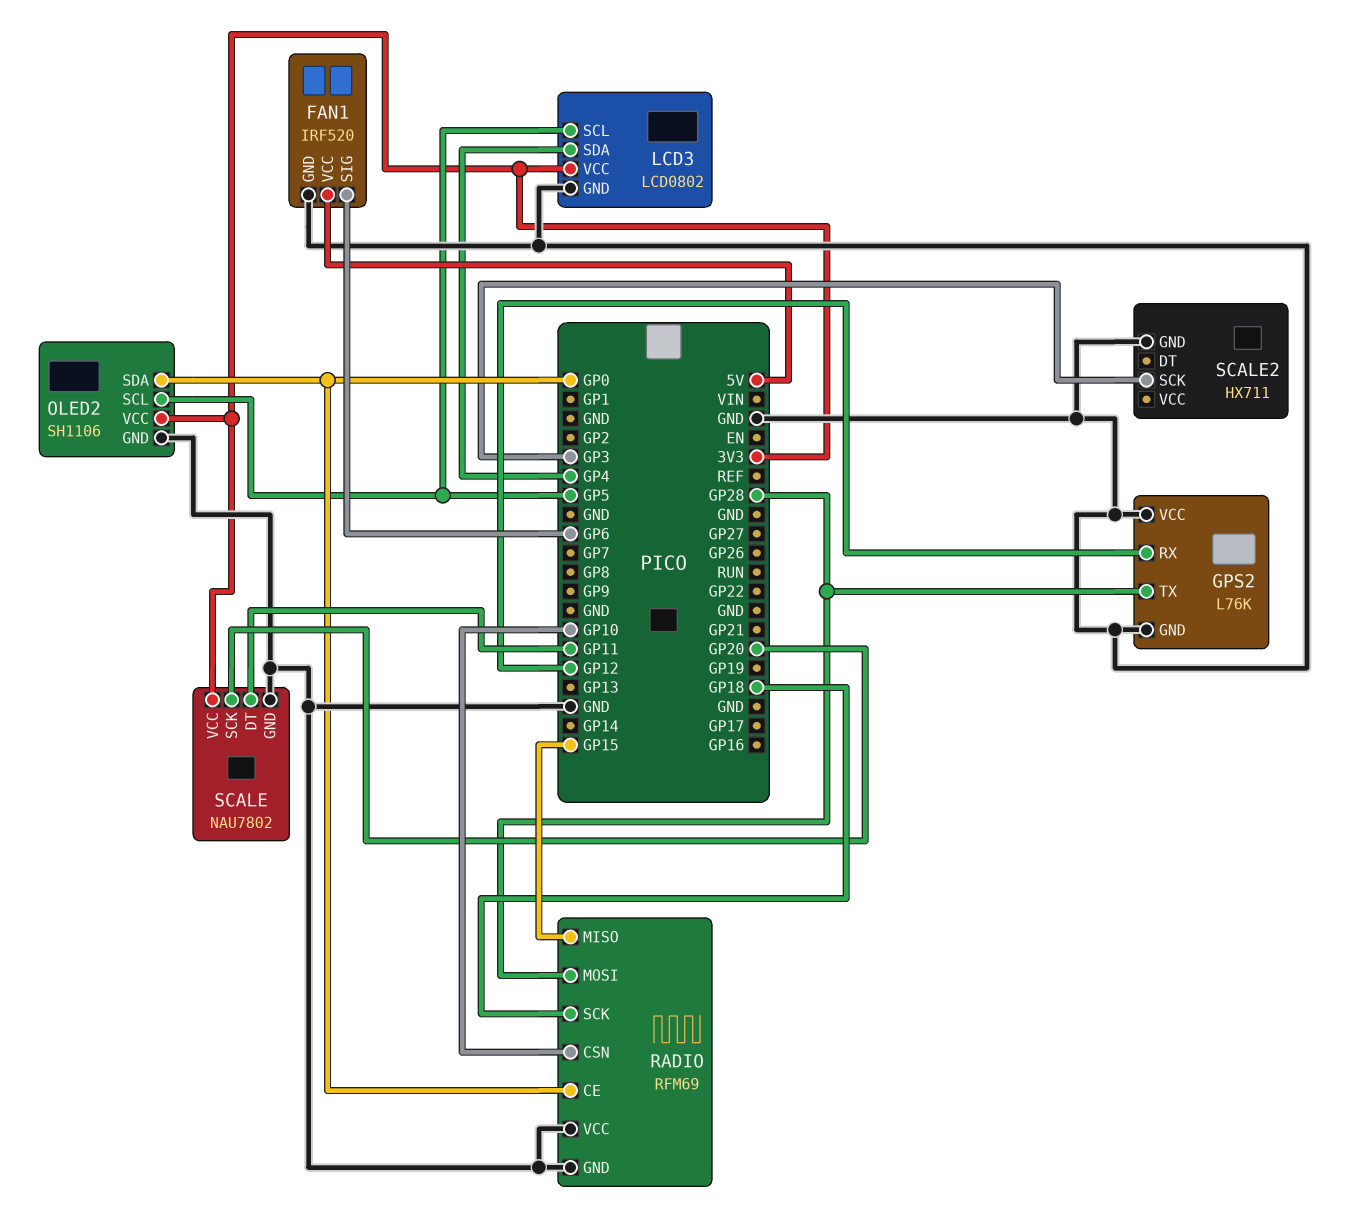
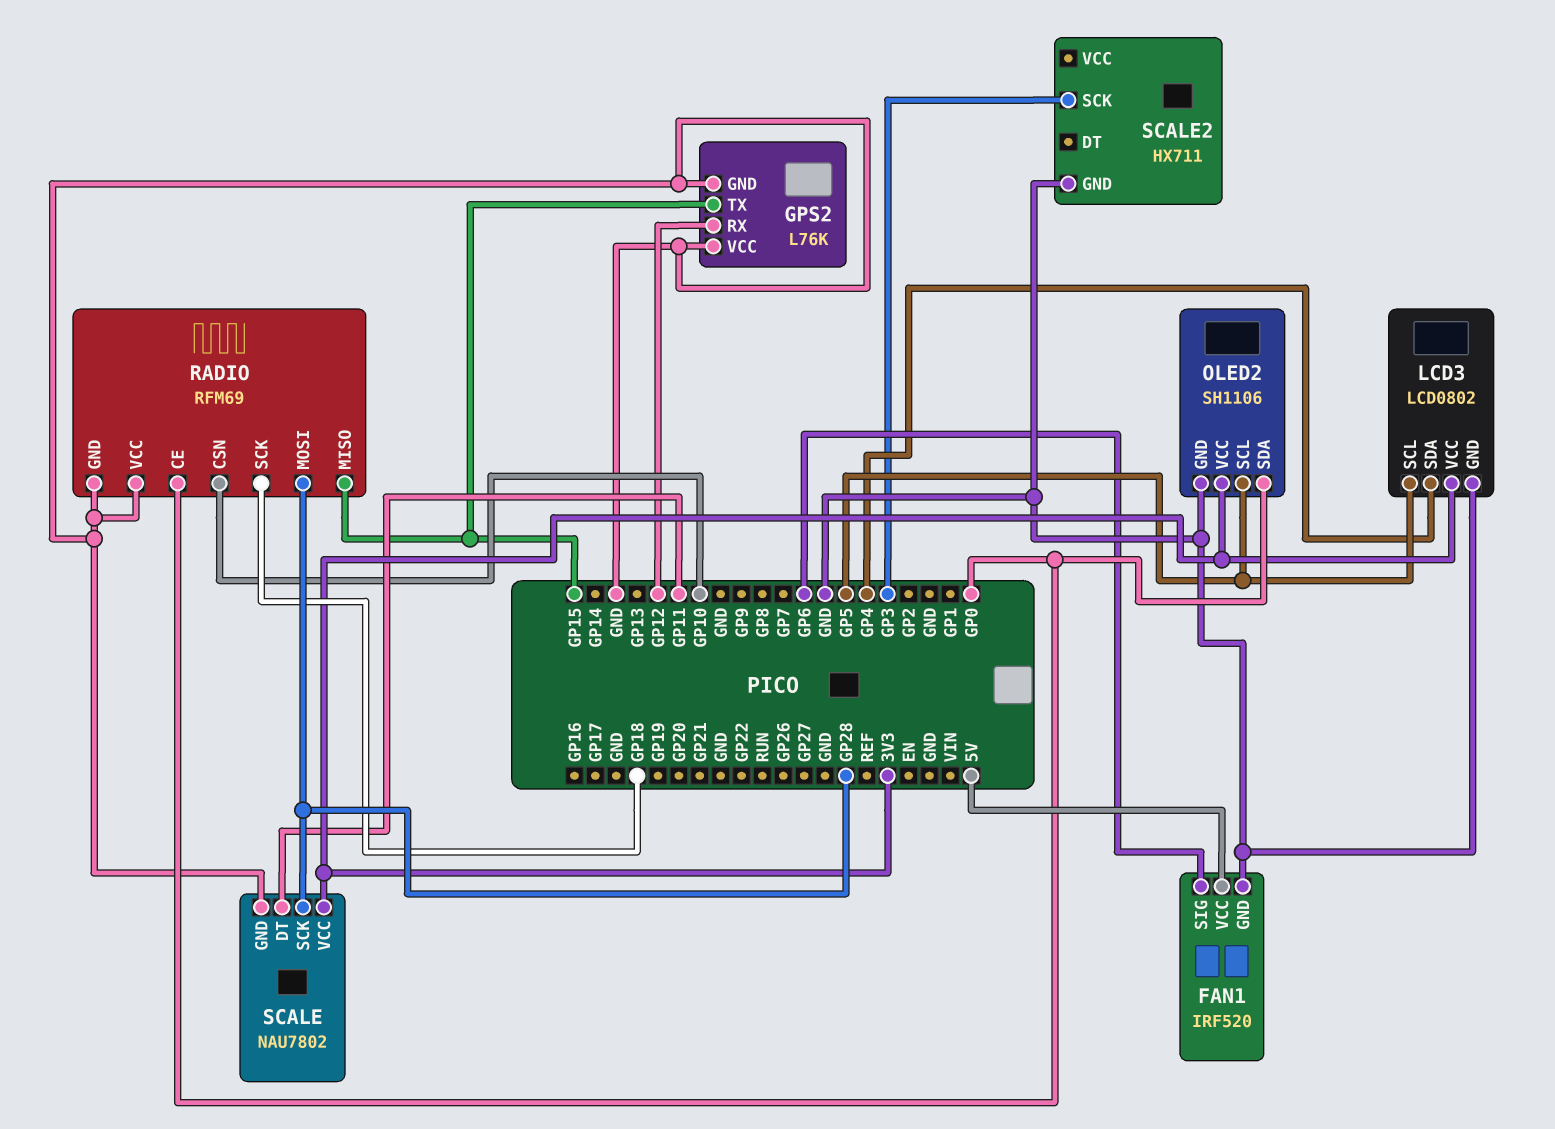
GPS2 pin TX: GP28 -> GP15
SCALE pin SCK: GP20 -> GP28

